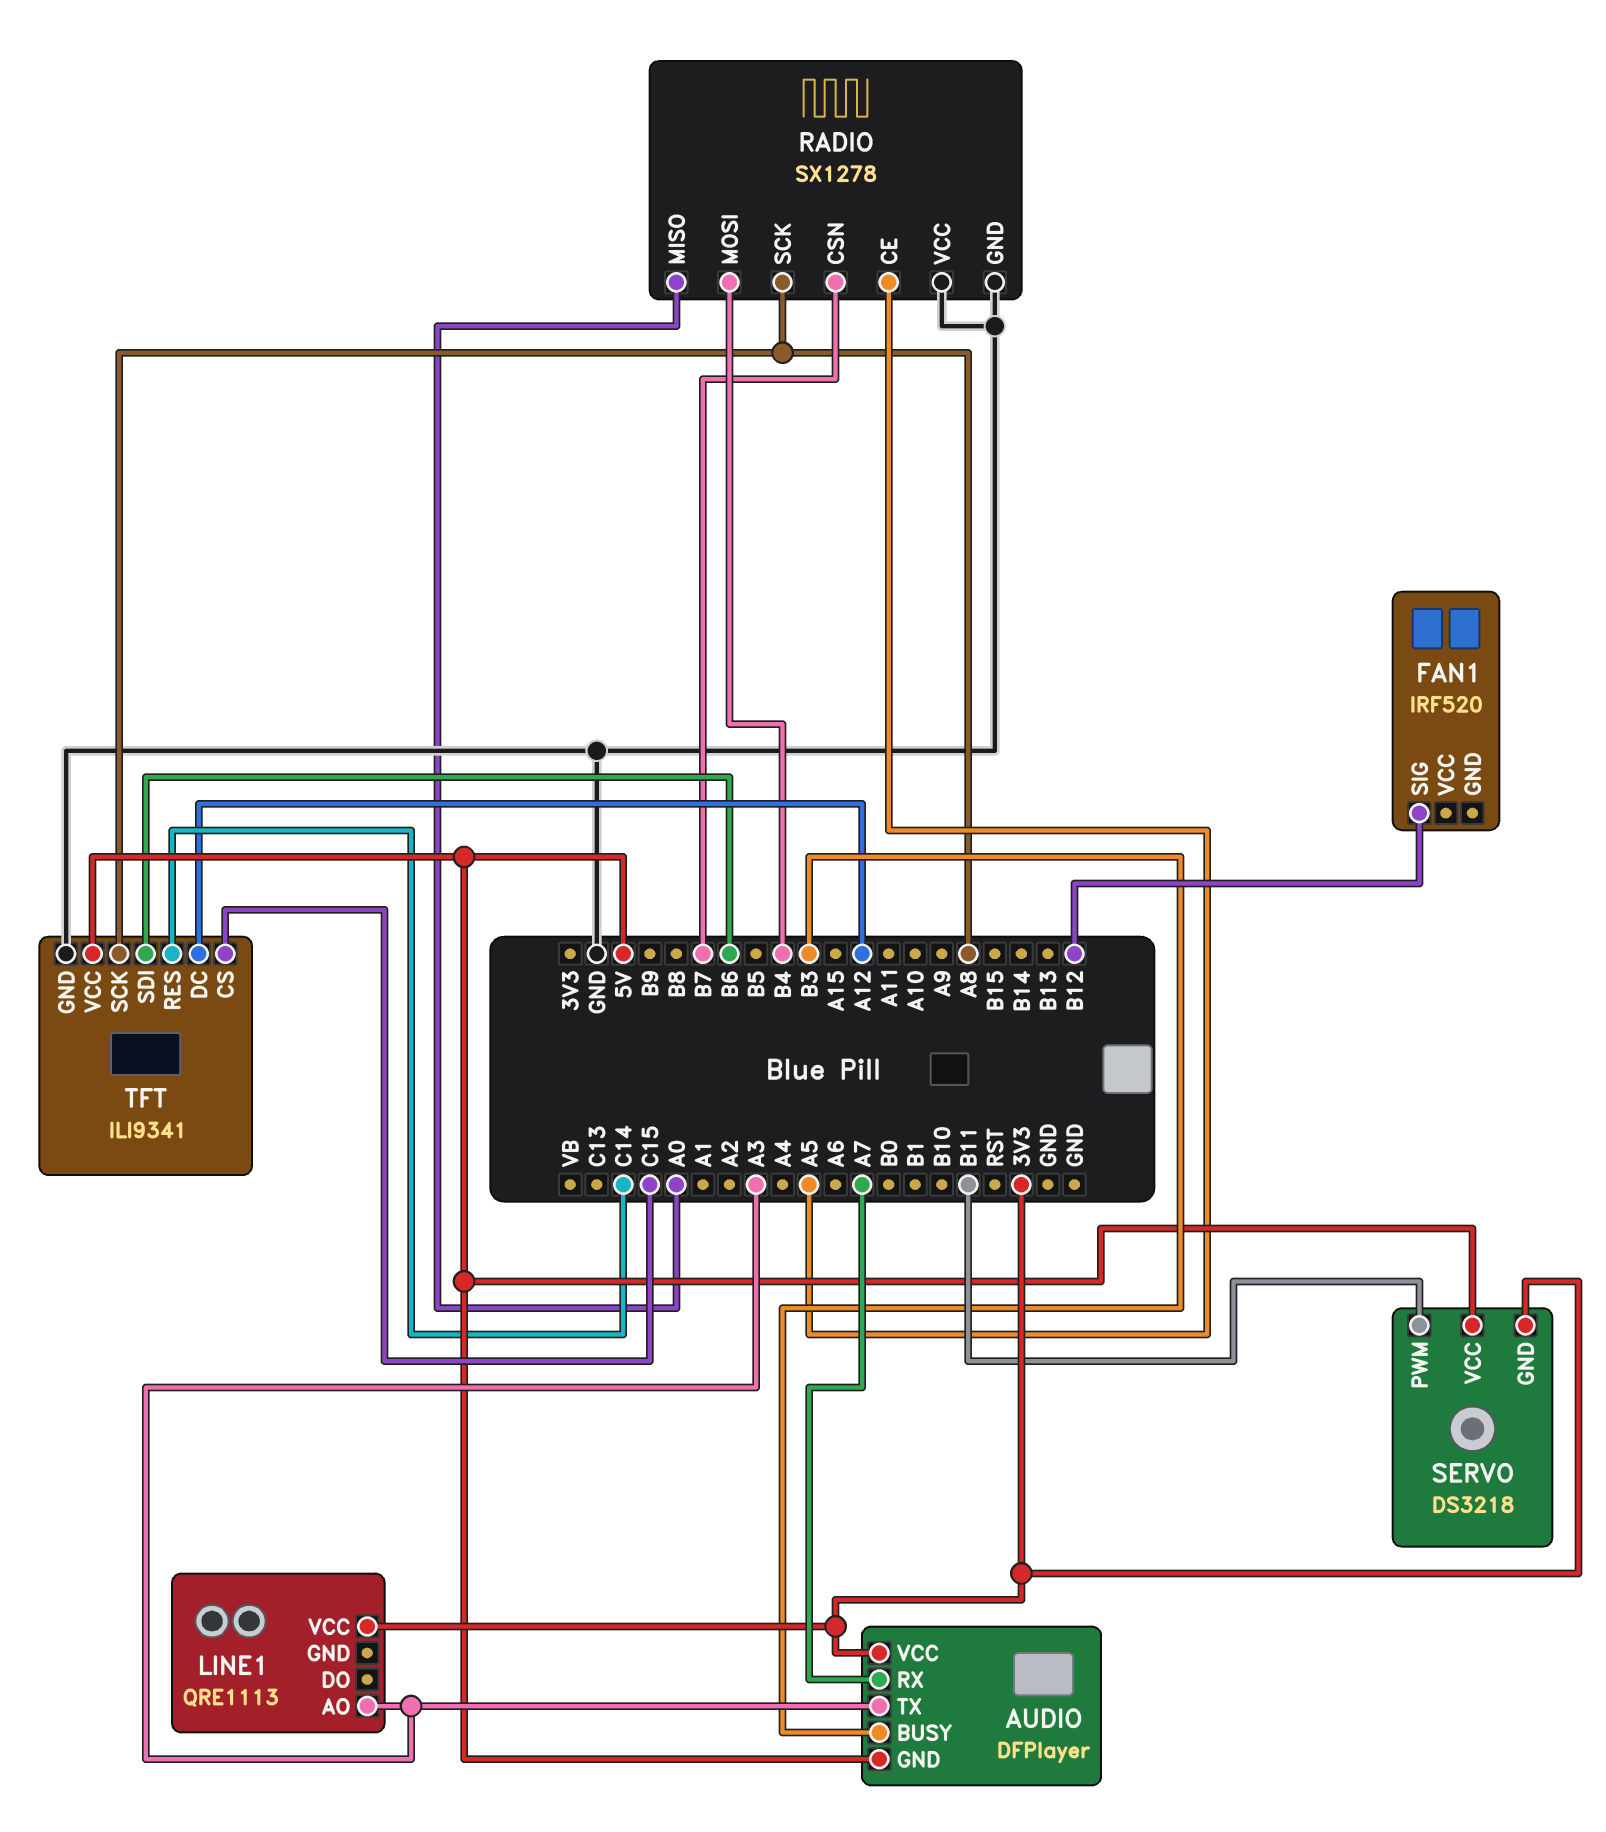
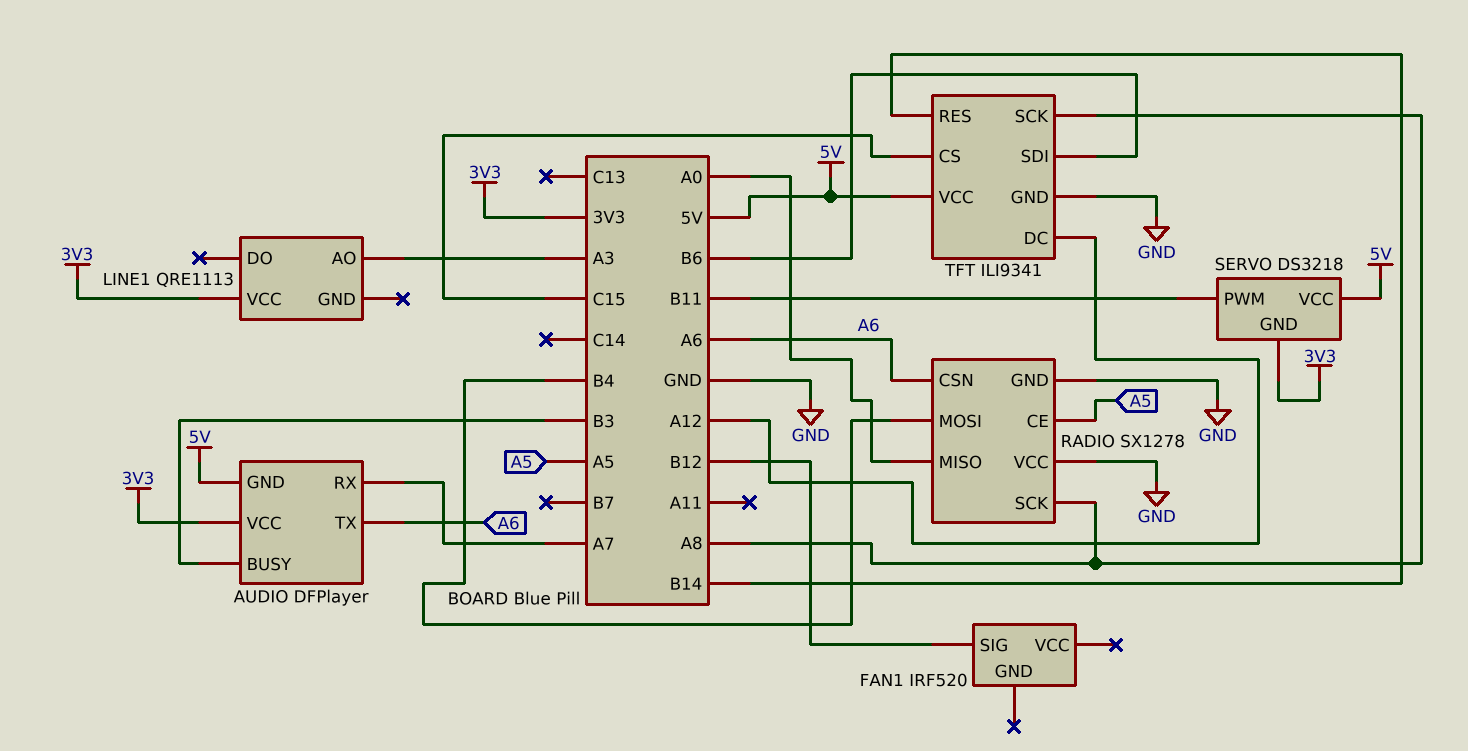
AUDIO pin TX: A3 -> A6
RADIO pin CSN: B7 -> A6
TFT pin RES: C14 -> B14

